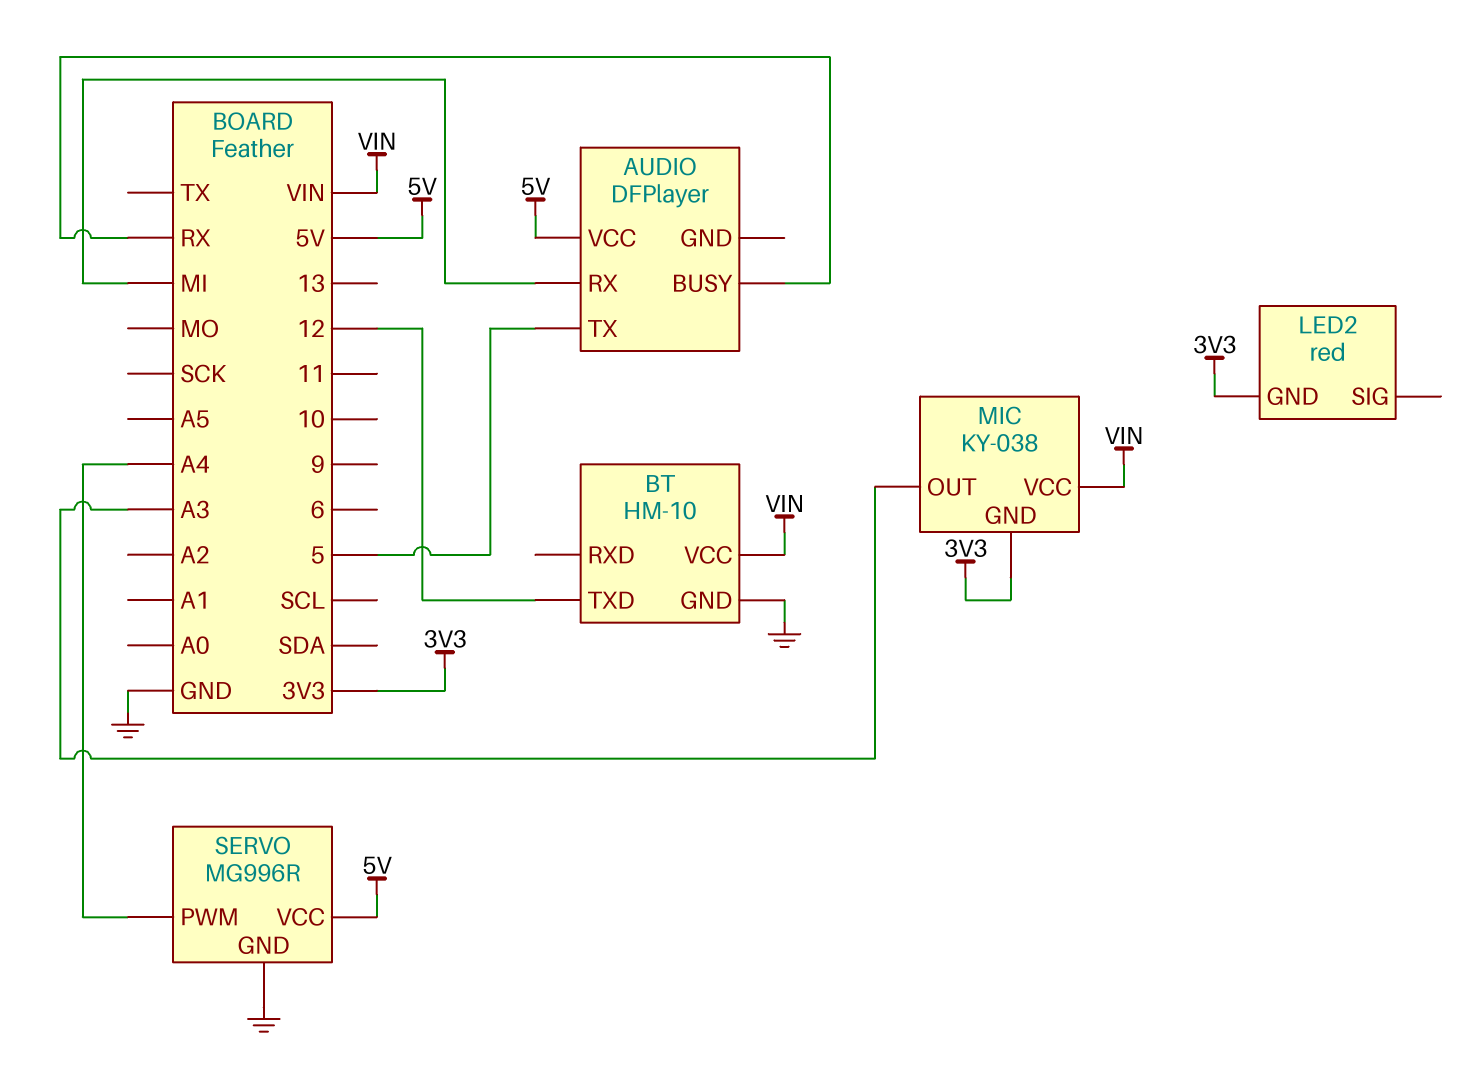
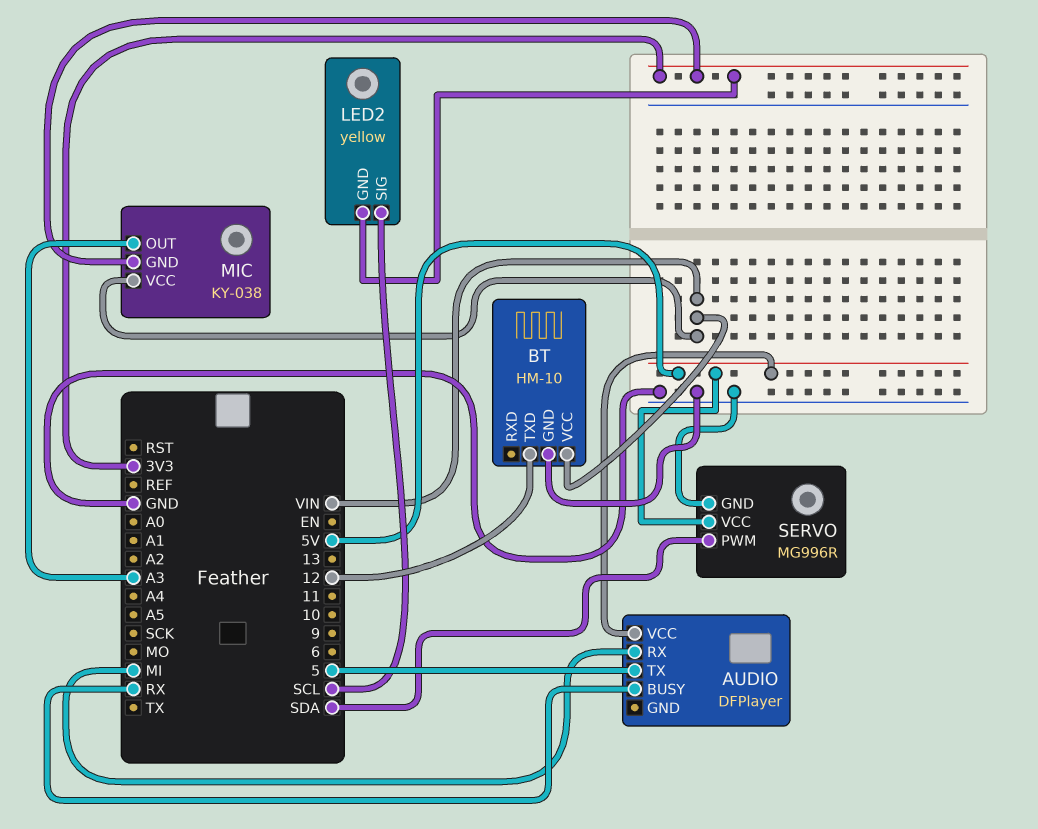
LED2: red -> yellow
LED2 pin SIG: none -> SCL
SERVO pin PWM: A4 -> SDA

